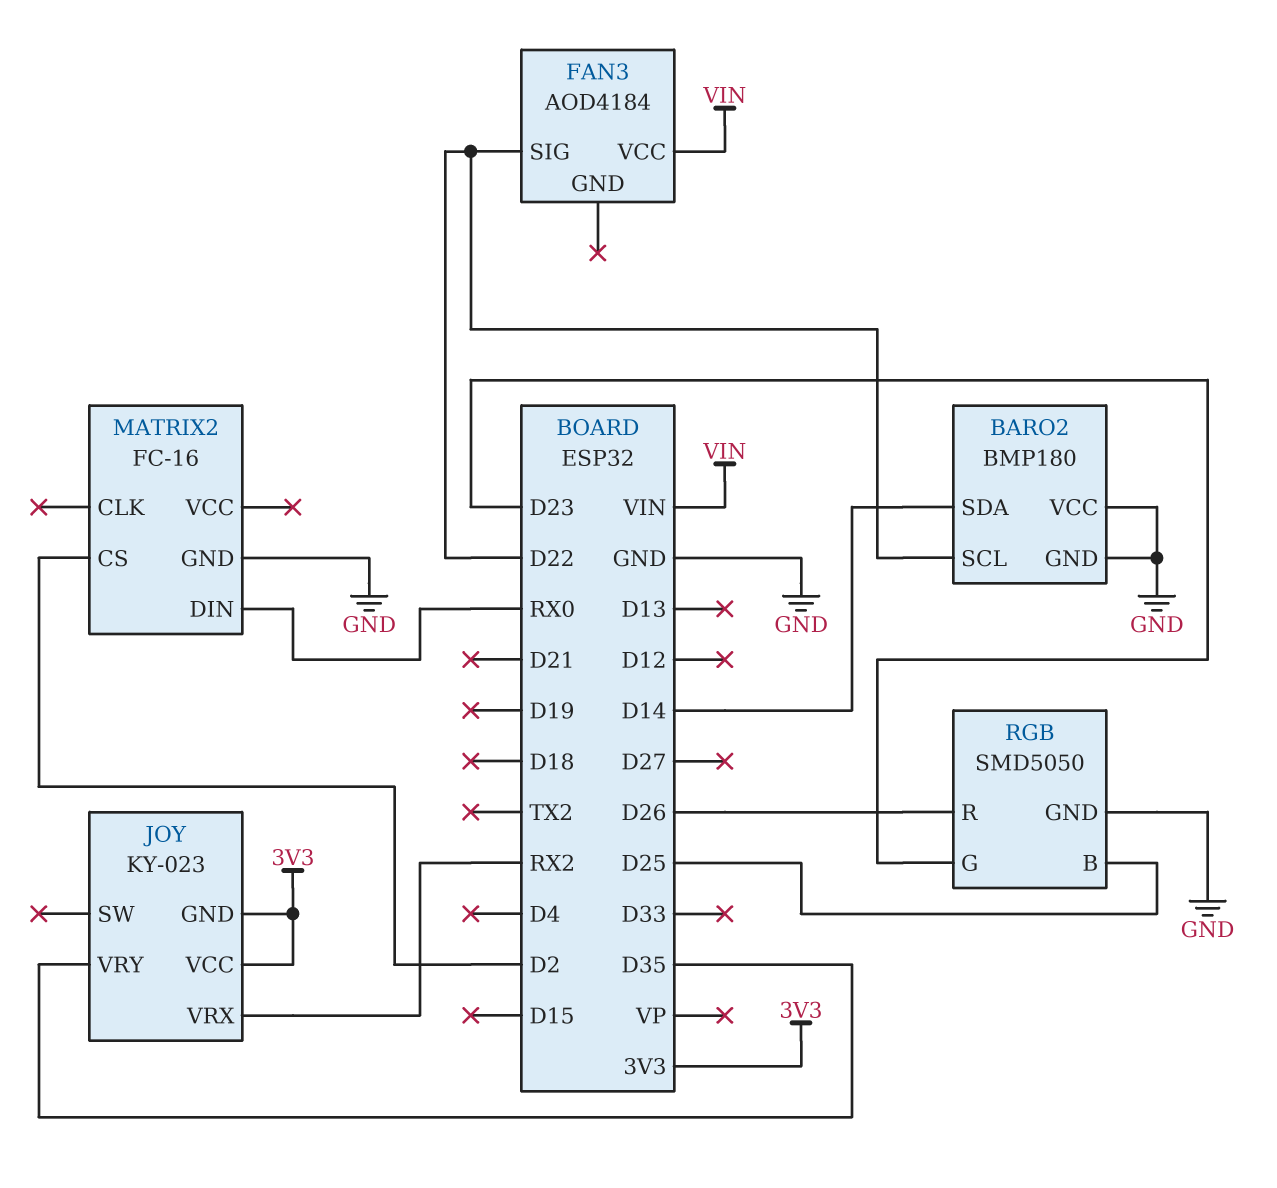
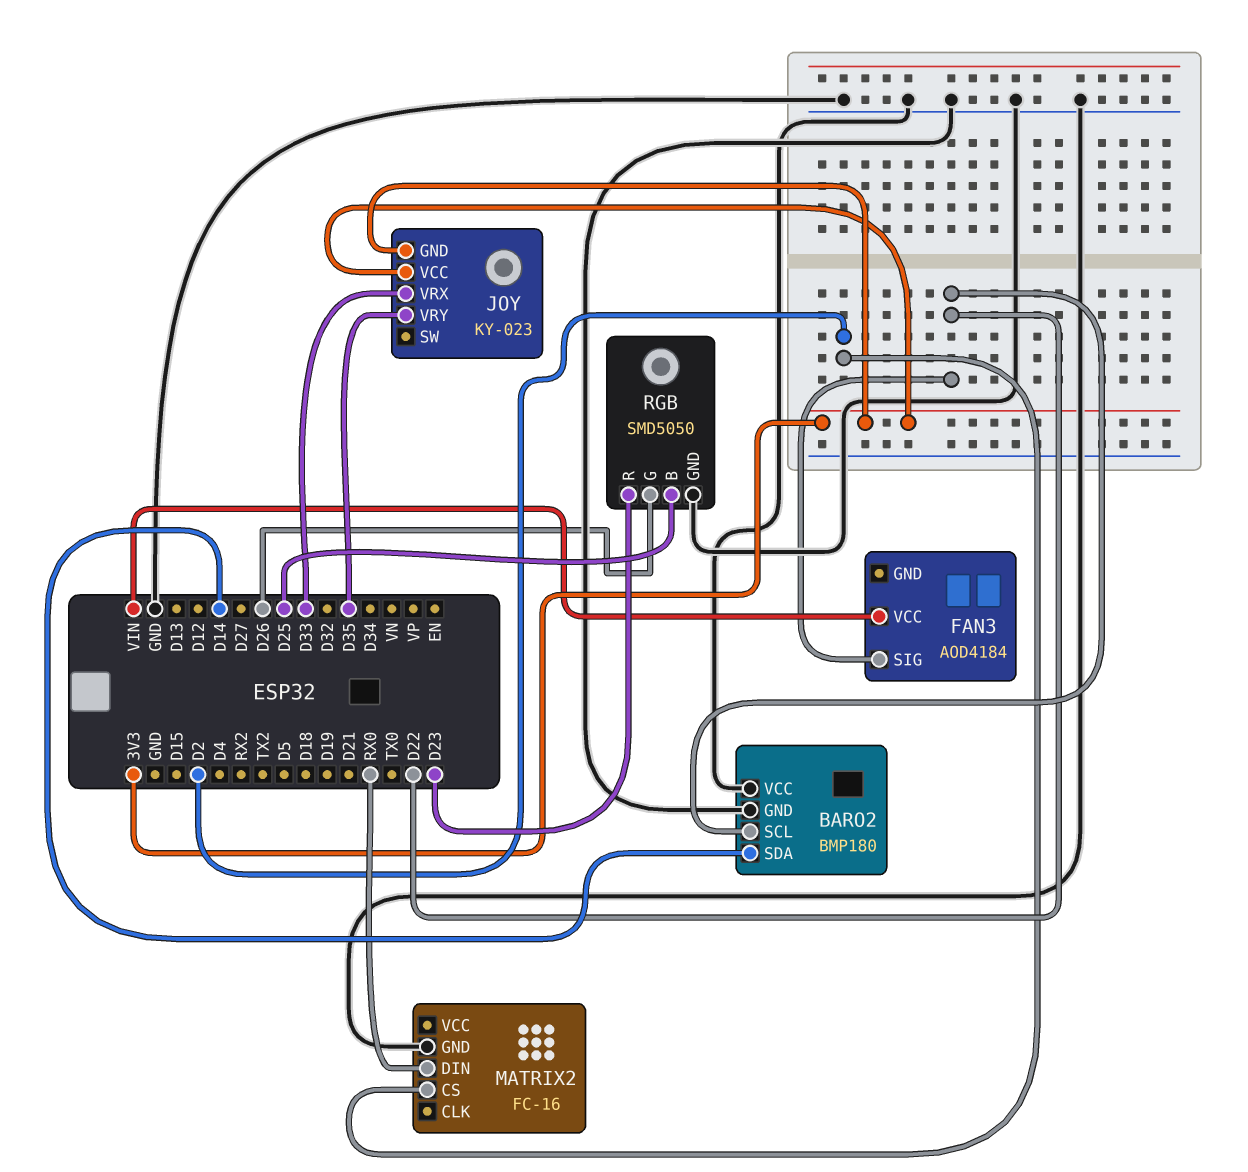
JOY pin VRX: RX2 -> D33
RGB pin G: D23 -> D26
RGB pin R: D26 -> D23

